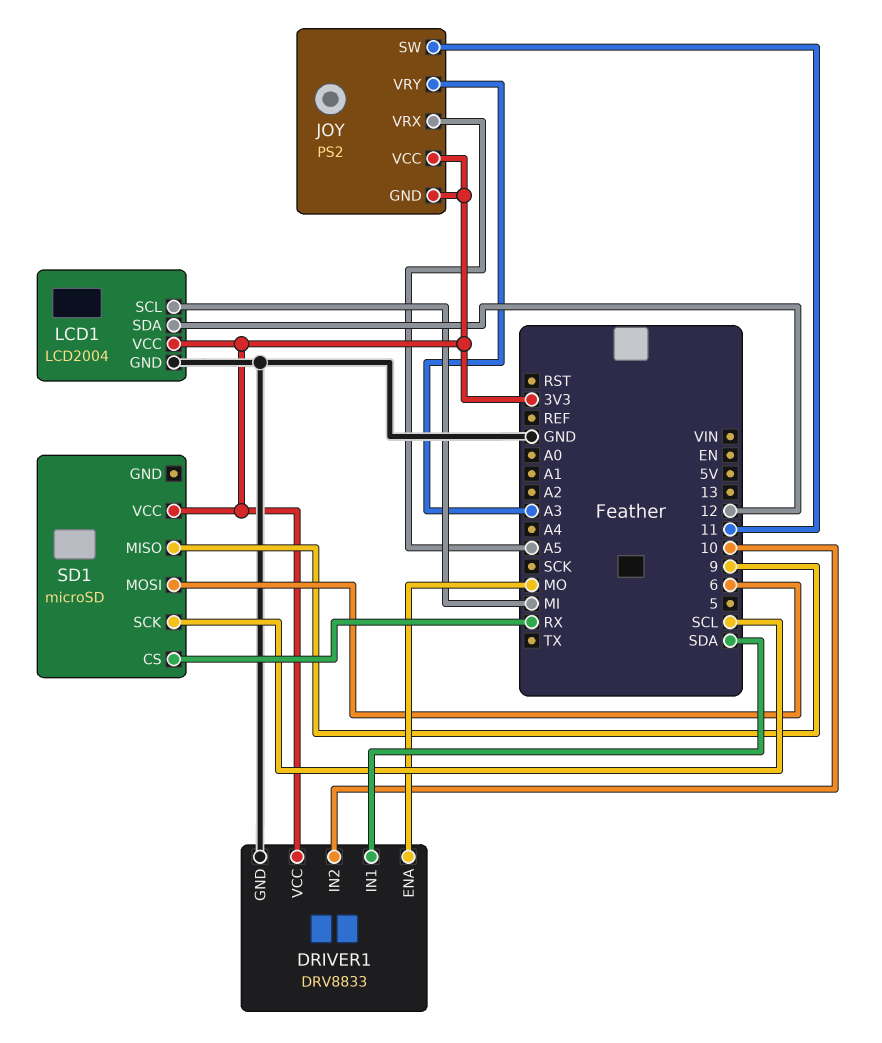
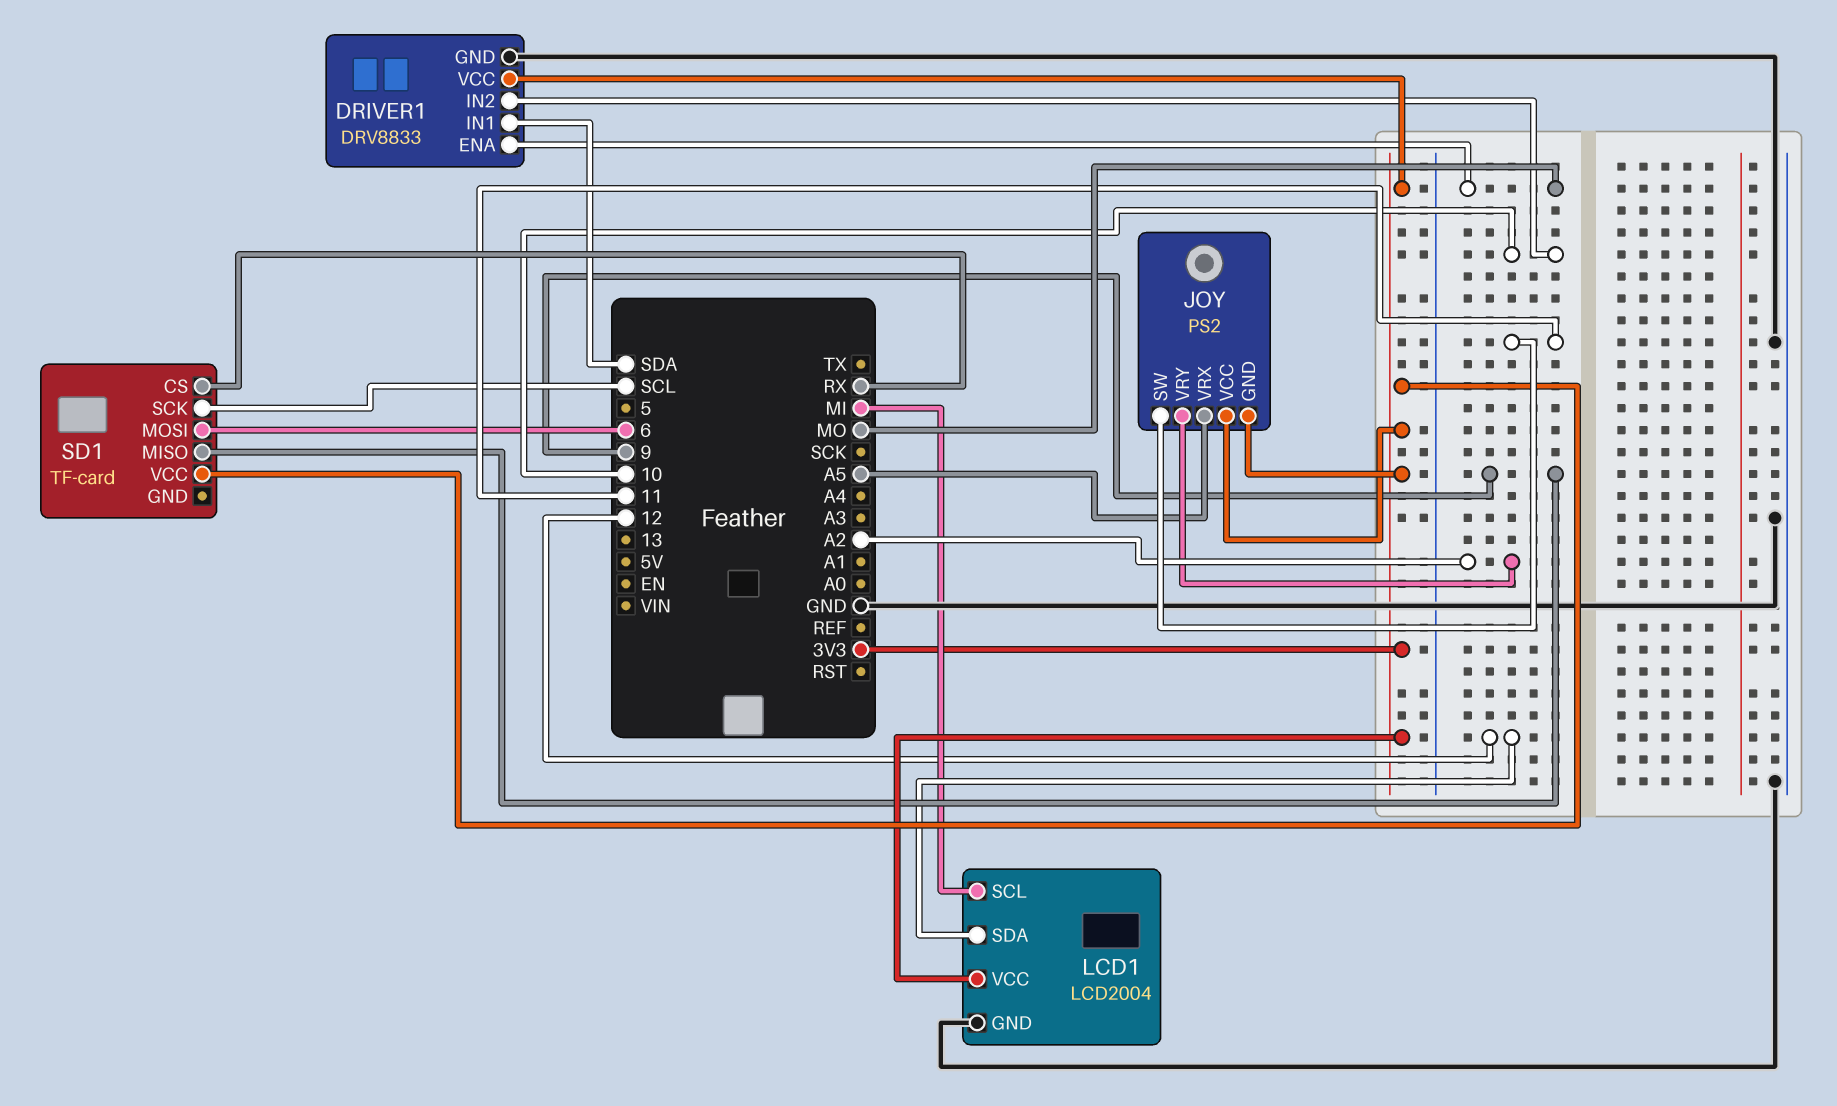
JOY pin VRY: A3 -> A2
SD1: microSD -> TF-card

